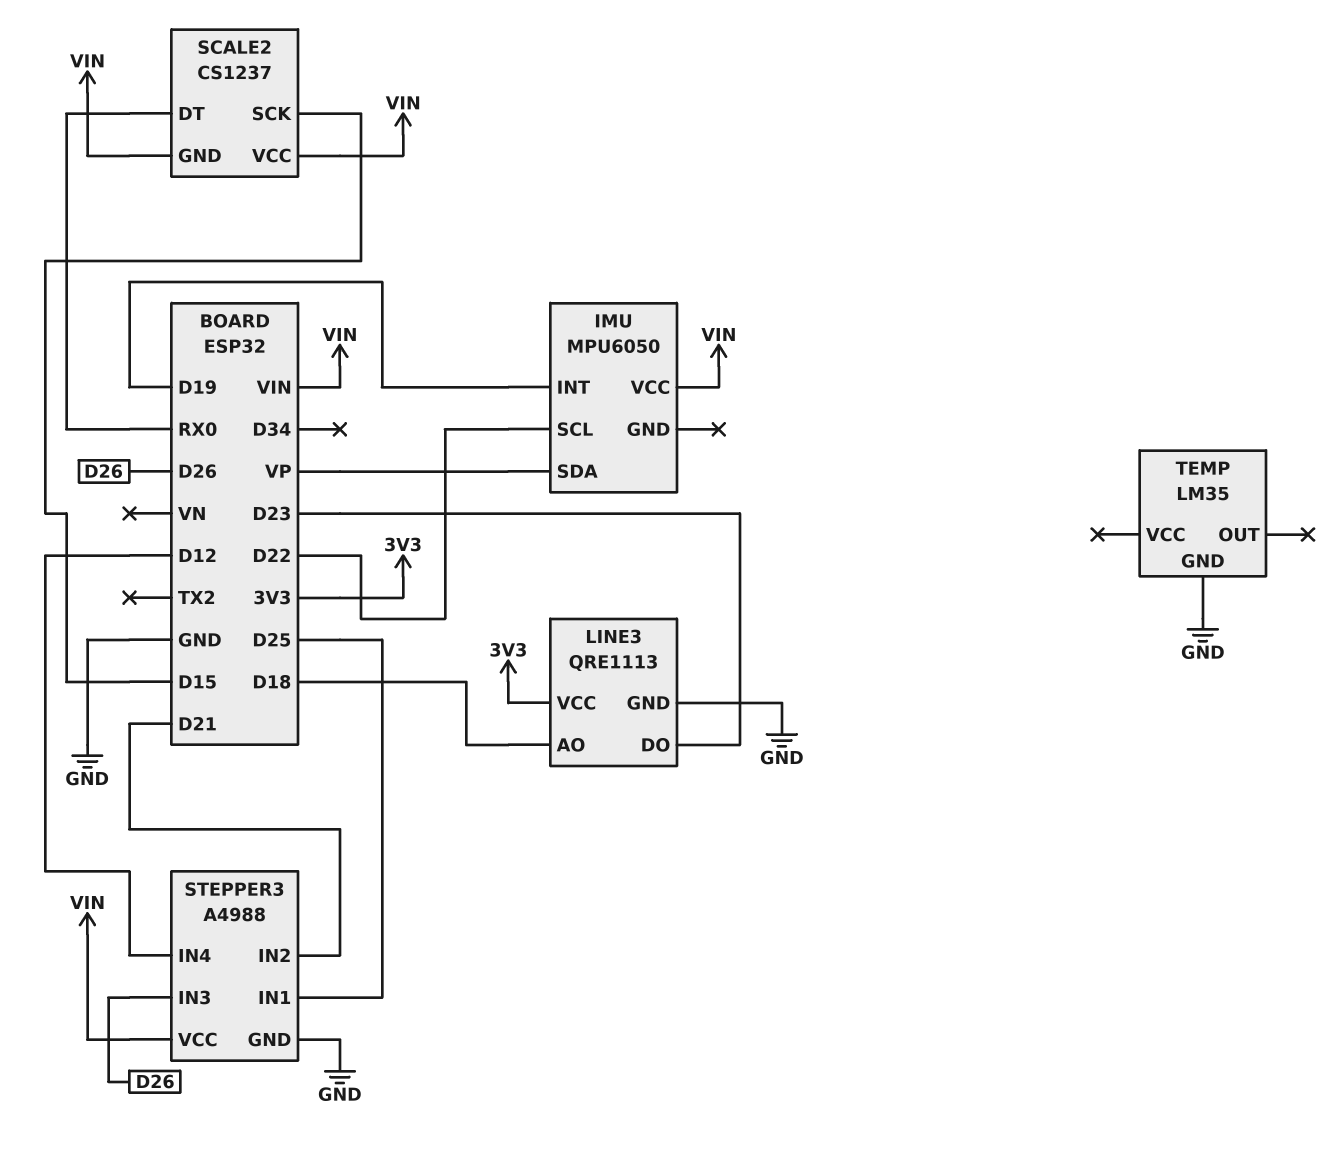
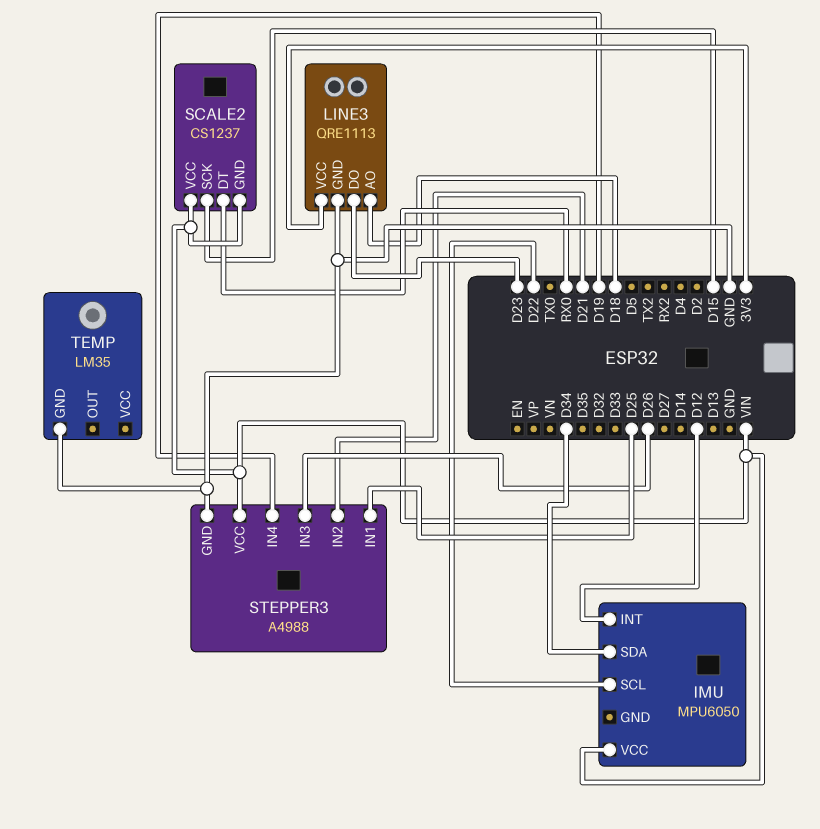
IMU pin INT: D19 -> D12
IMU pin SDA: VP -> D34
STEPPER3 pin IN4: D12 -> D19

